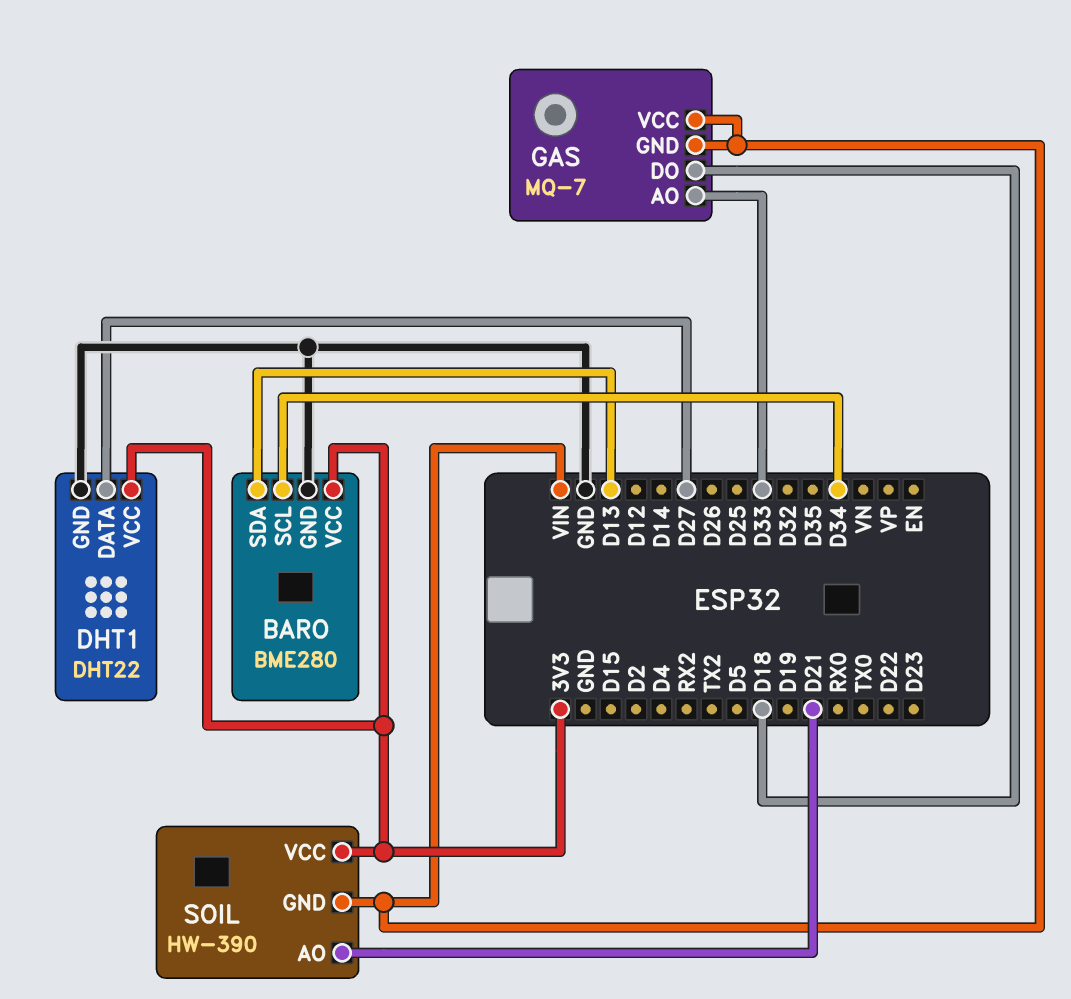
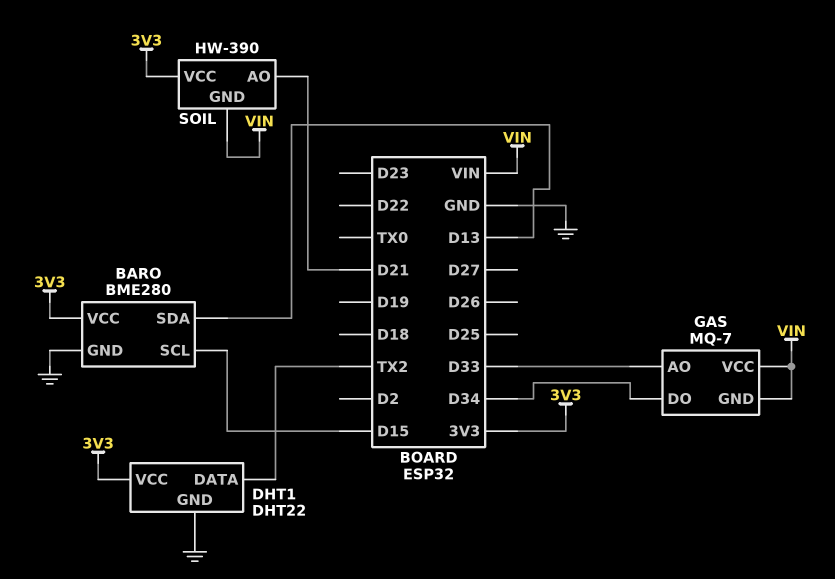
BARO pin SCL: D34 -> D15
DHT1 pin DATA: D27 -> TX2
GAS pin DO: D18 -> D34

